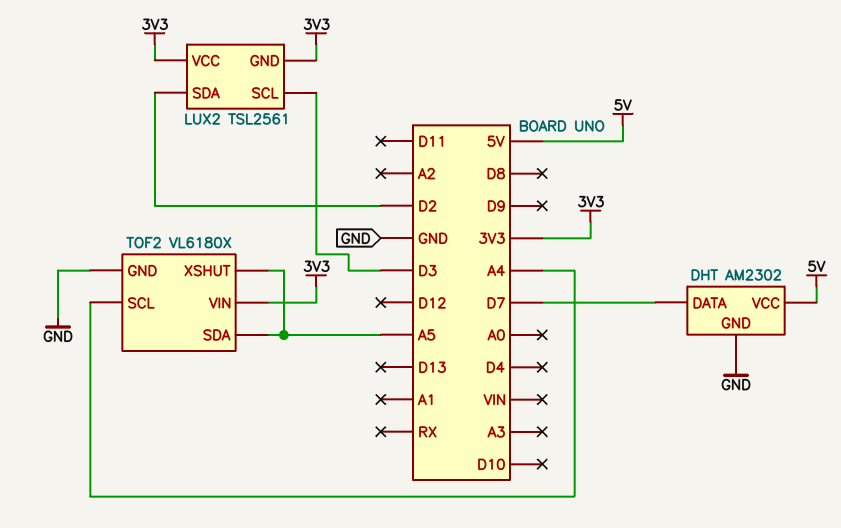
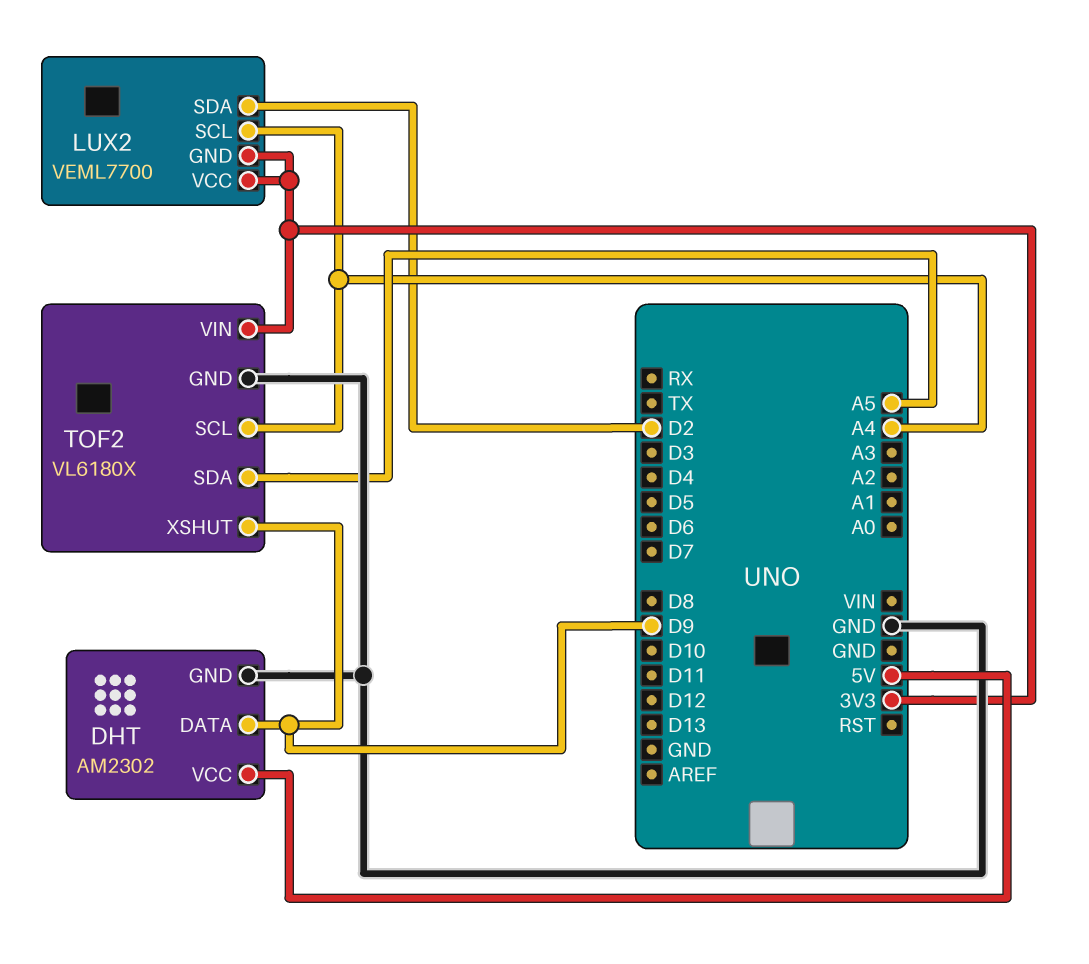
DHT pin DATA: D7 -> D9
LUX2: TSL2561 -> VEML7700
LUX2 pin SCL: D3 -> A4
TOF2 pin XSHUT: A5 -> D9

